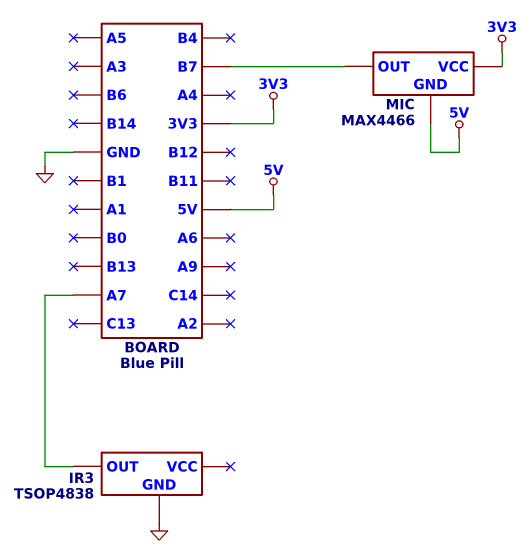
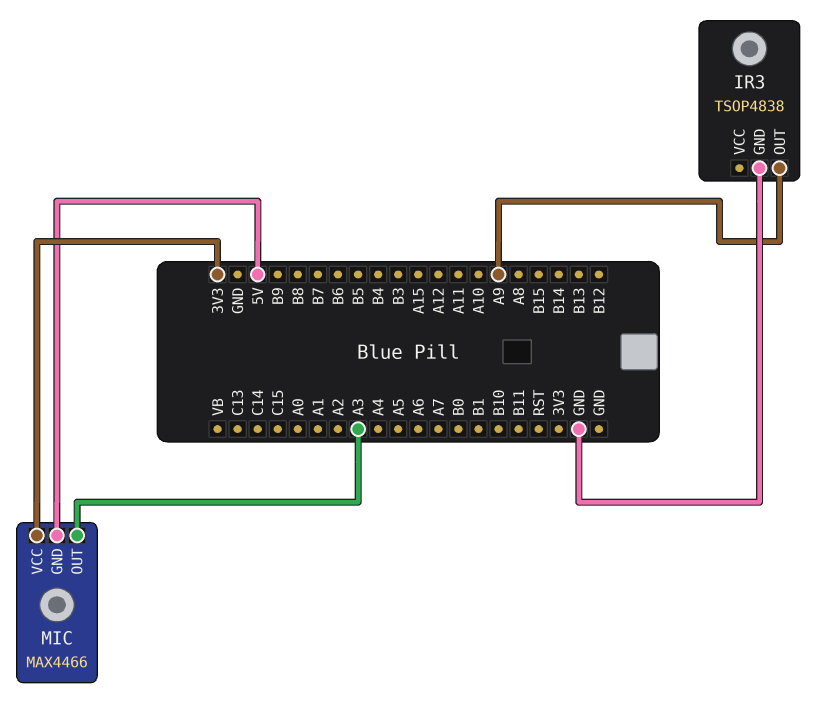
IR3 pin OUT: A7 -> A9
MIC pin OUT: B7 -> A3

